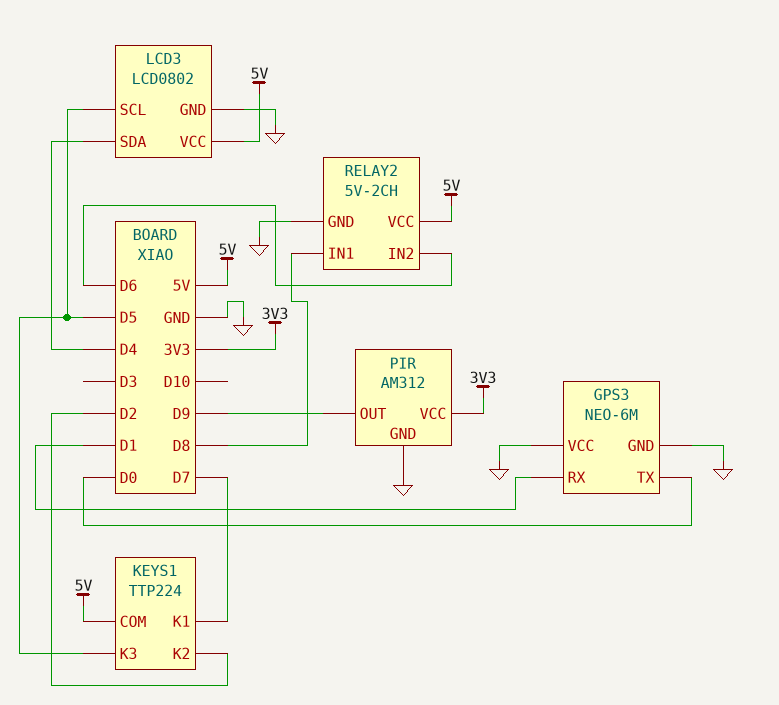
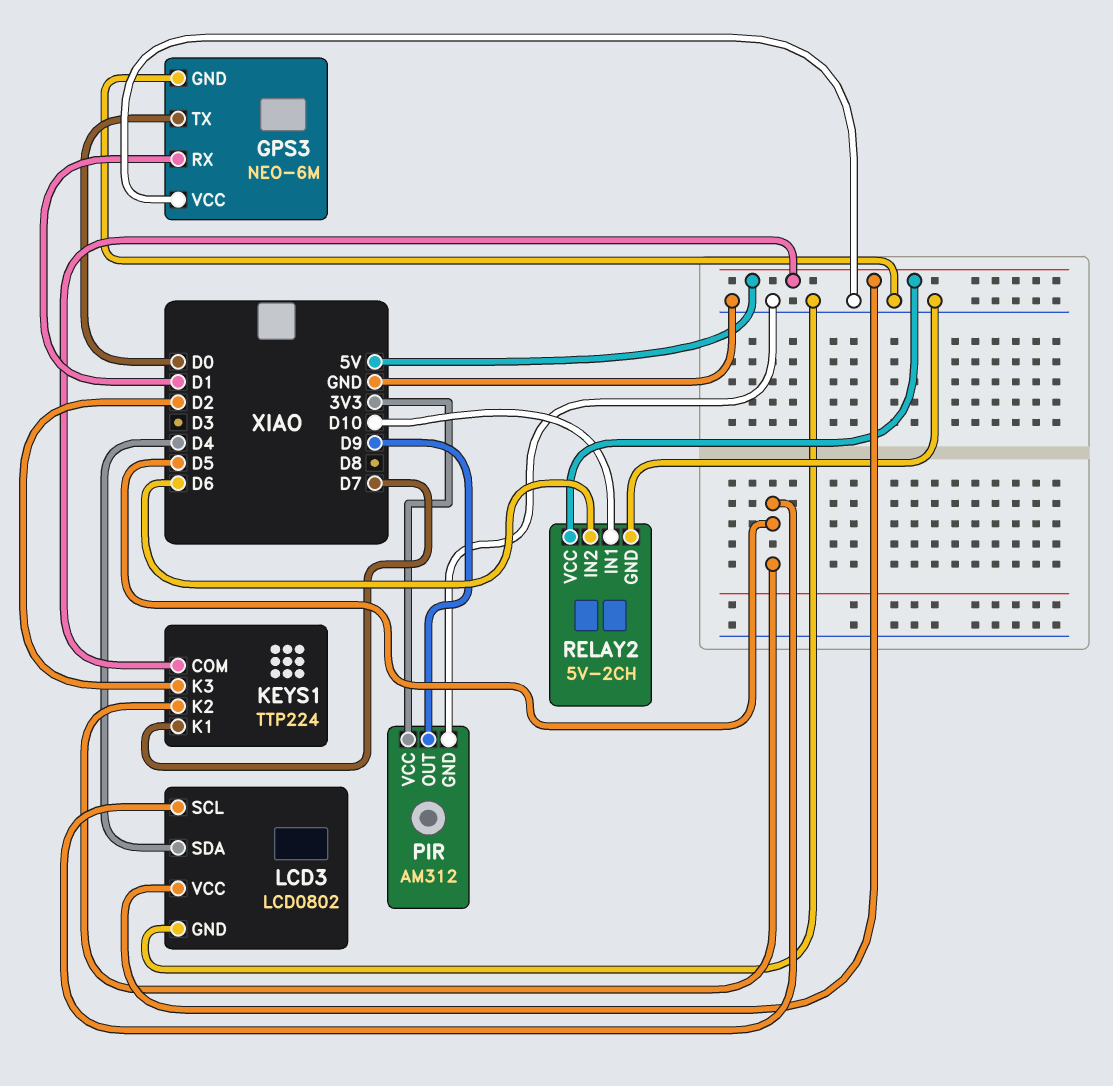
KEYS1 pin K2: D2 -> D5
KEYS1 pin K3: D5 -> D2
RELAY2 pin IN1: D8 -> D10

